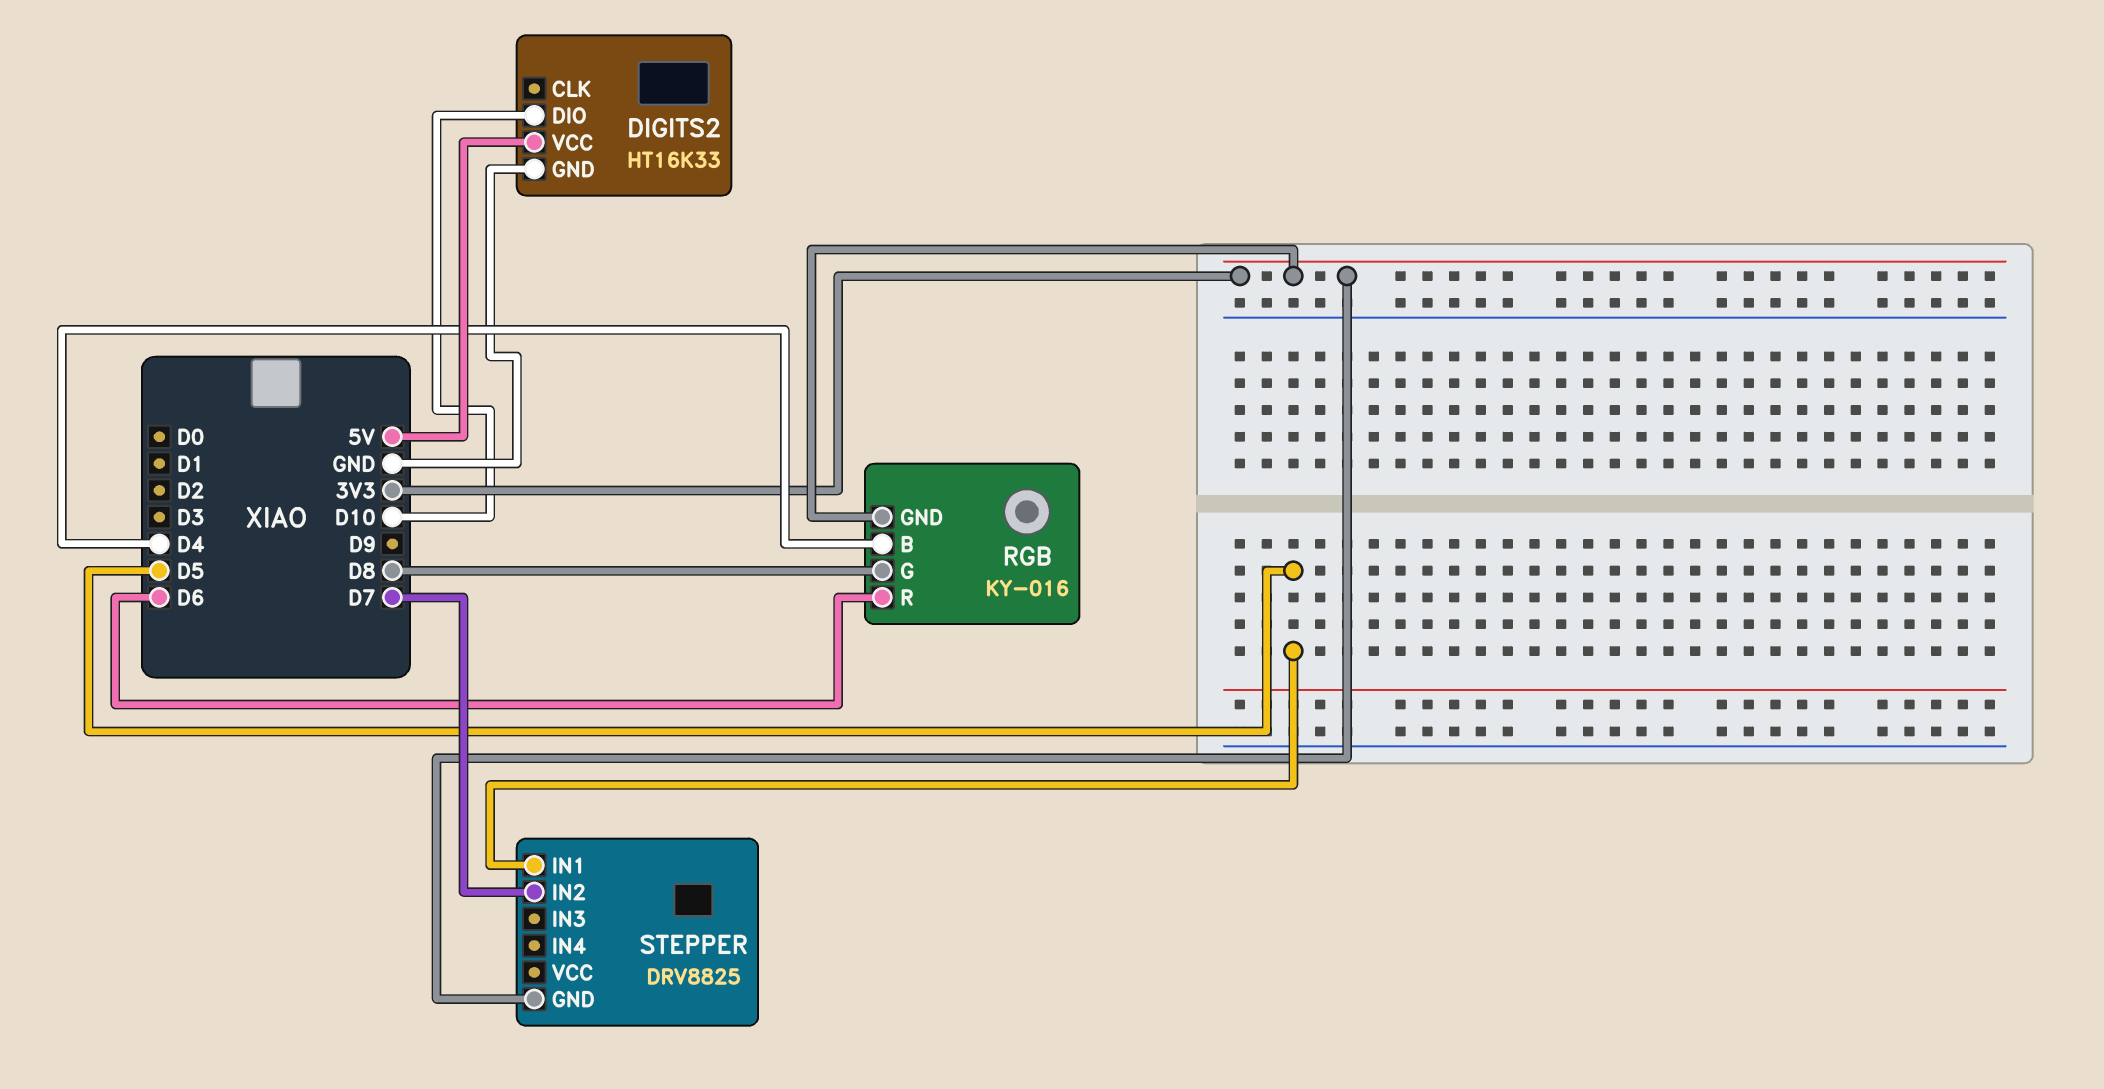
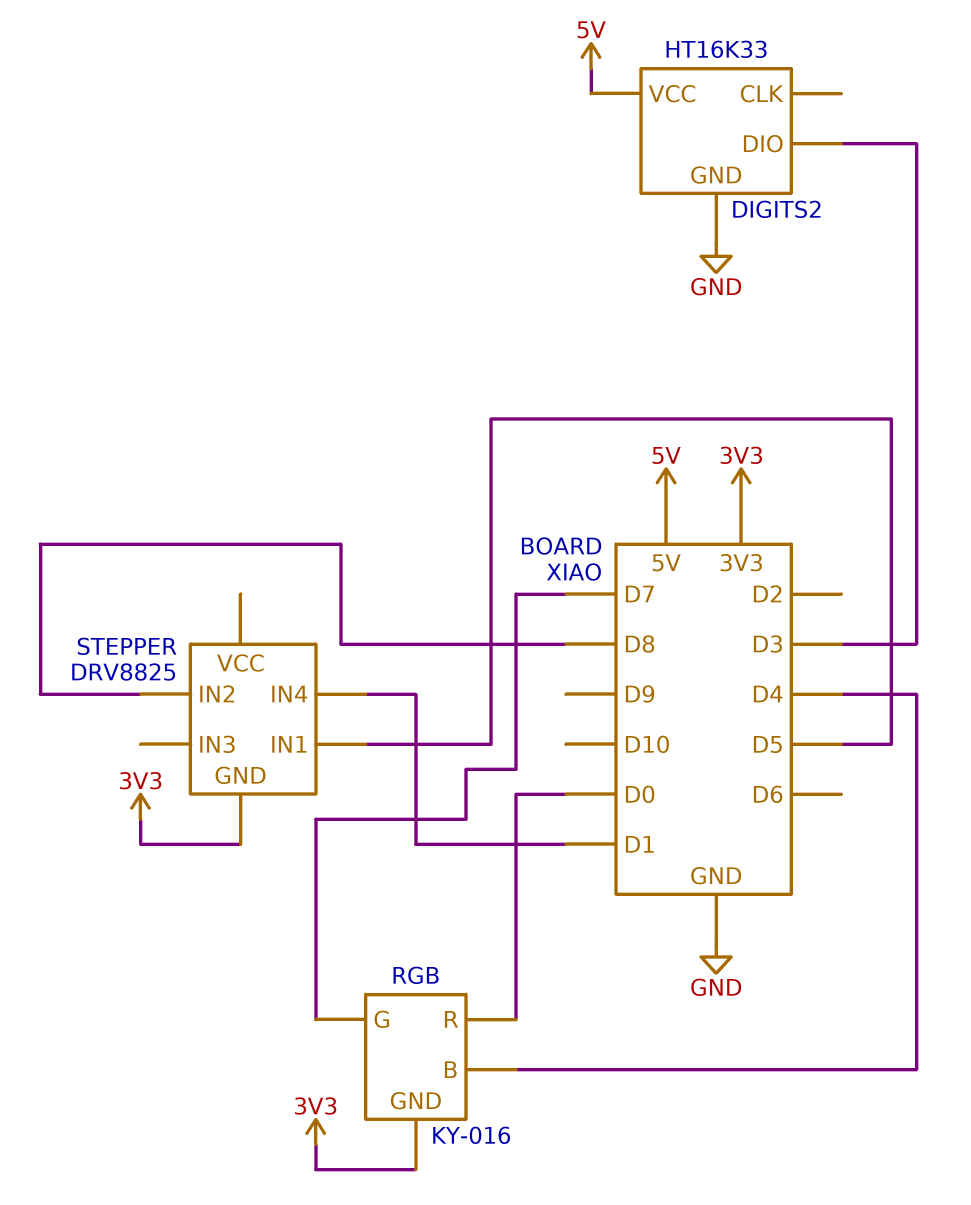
DIGITS2 pin DIO: D10 -> D3
RGB pin G: D8 -> D7
RGB pin R: D6 -> D0
STEPPER pin IN2: D7 -> D8
STEPPER pin IN4: none -> D1

